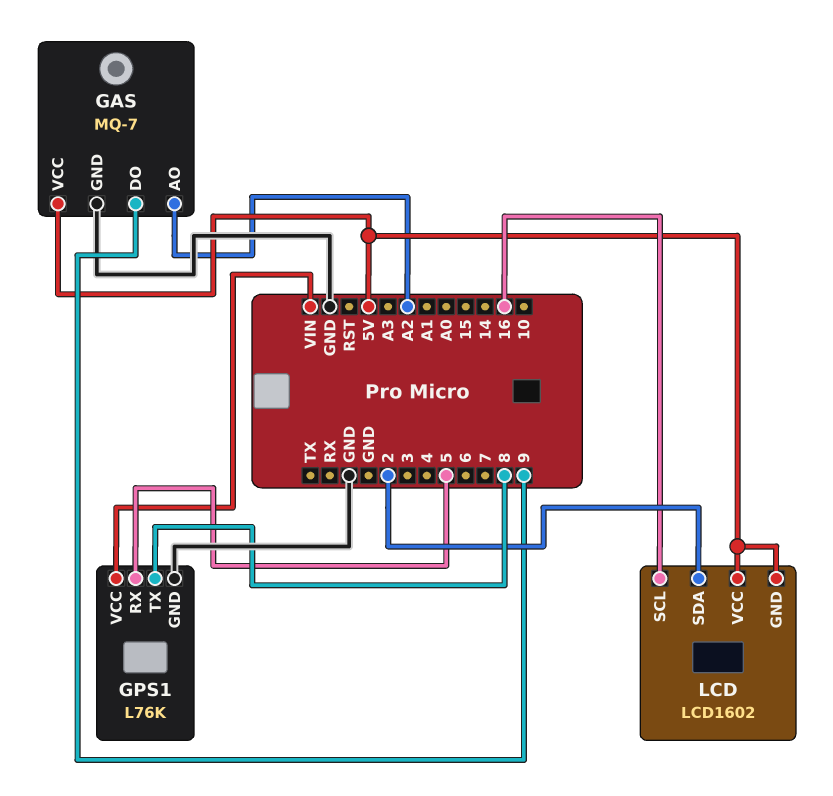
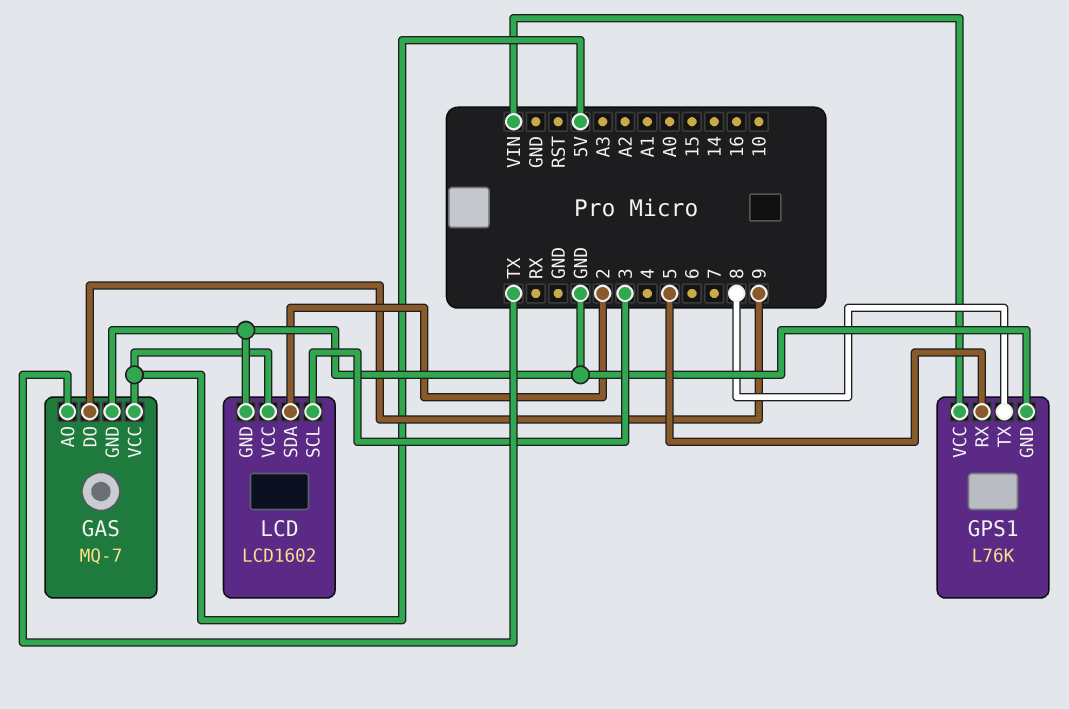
GAS pin AO: A2 -> TX
LCD pin GND: 5V -> GND
LCD pin SCL: 16 -> 3

